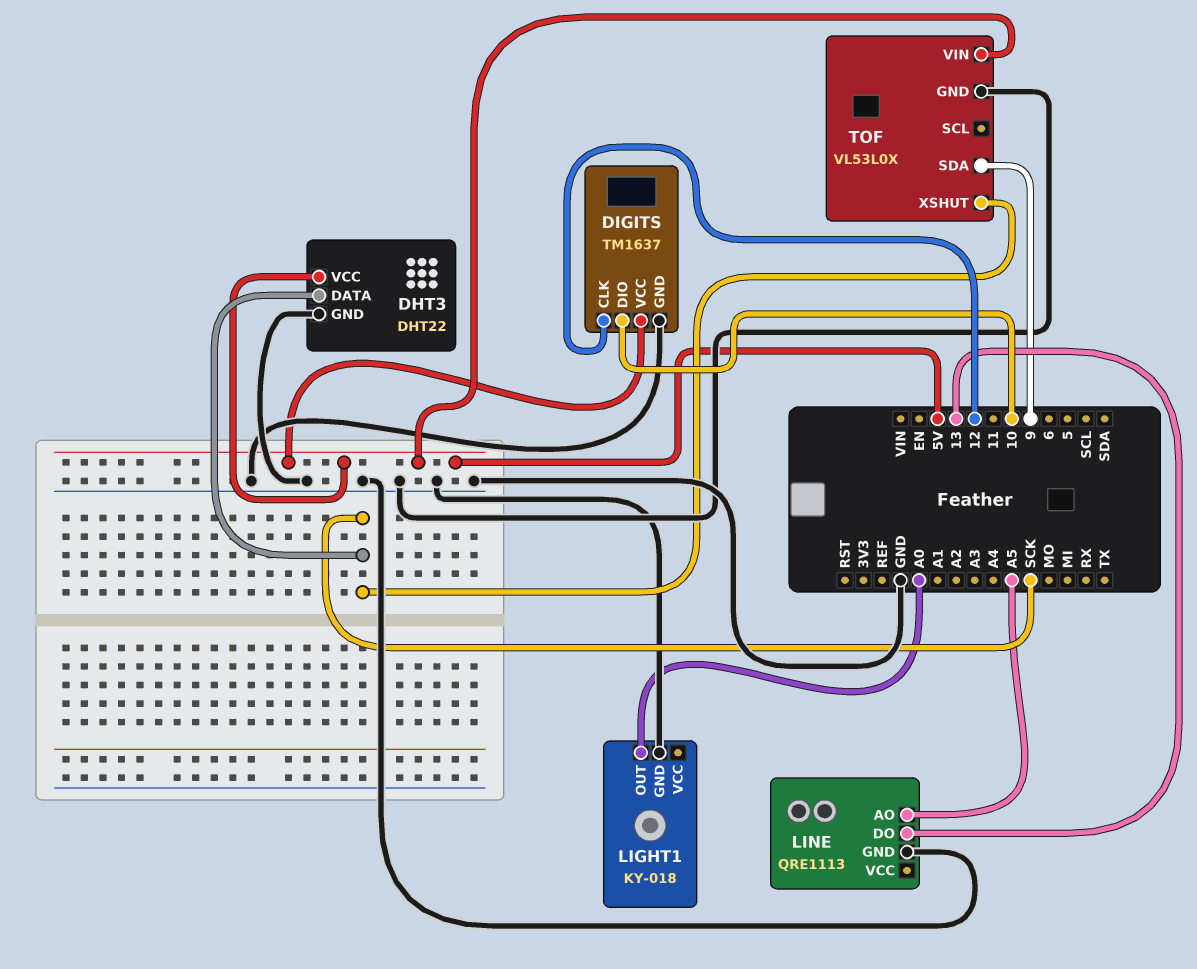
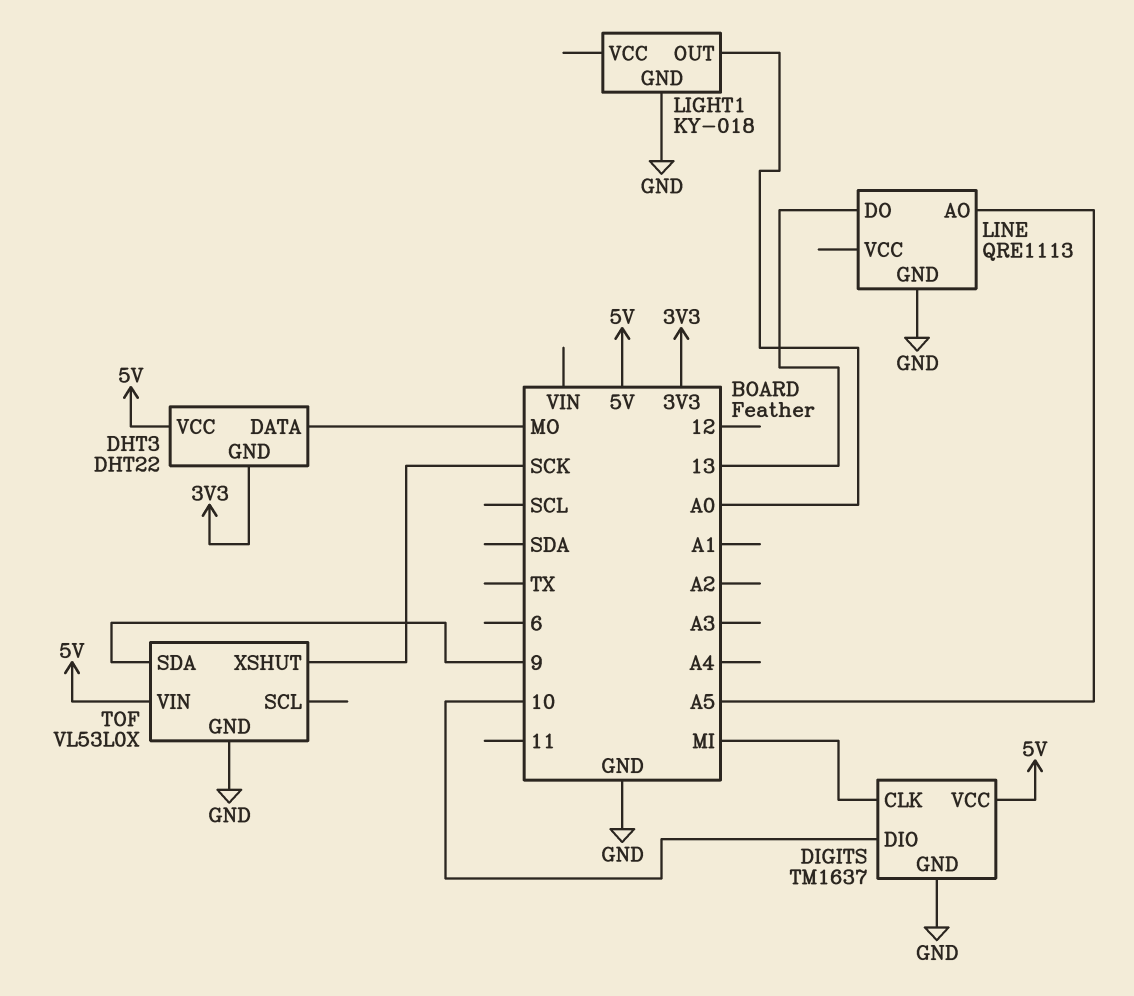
DHT3 pin DATA: SCK -> MO
DHT3 pin GND: GND -> 3V3
DIGITS pin CLK: 12 -> MI

